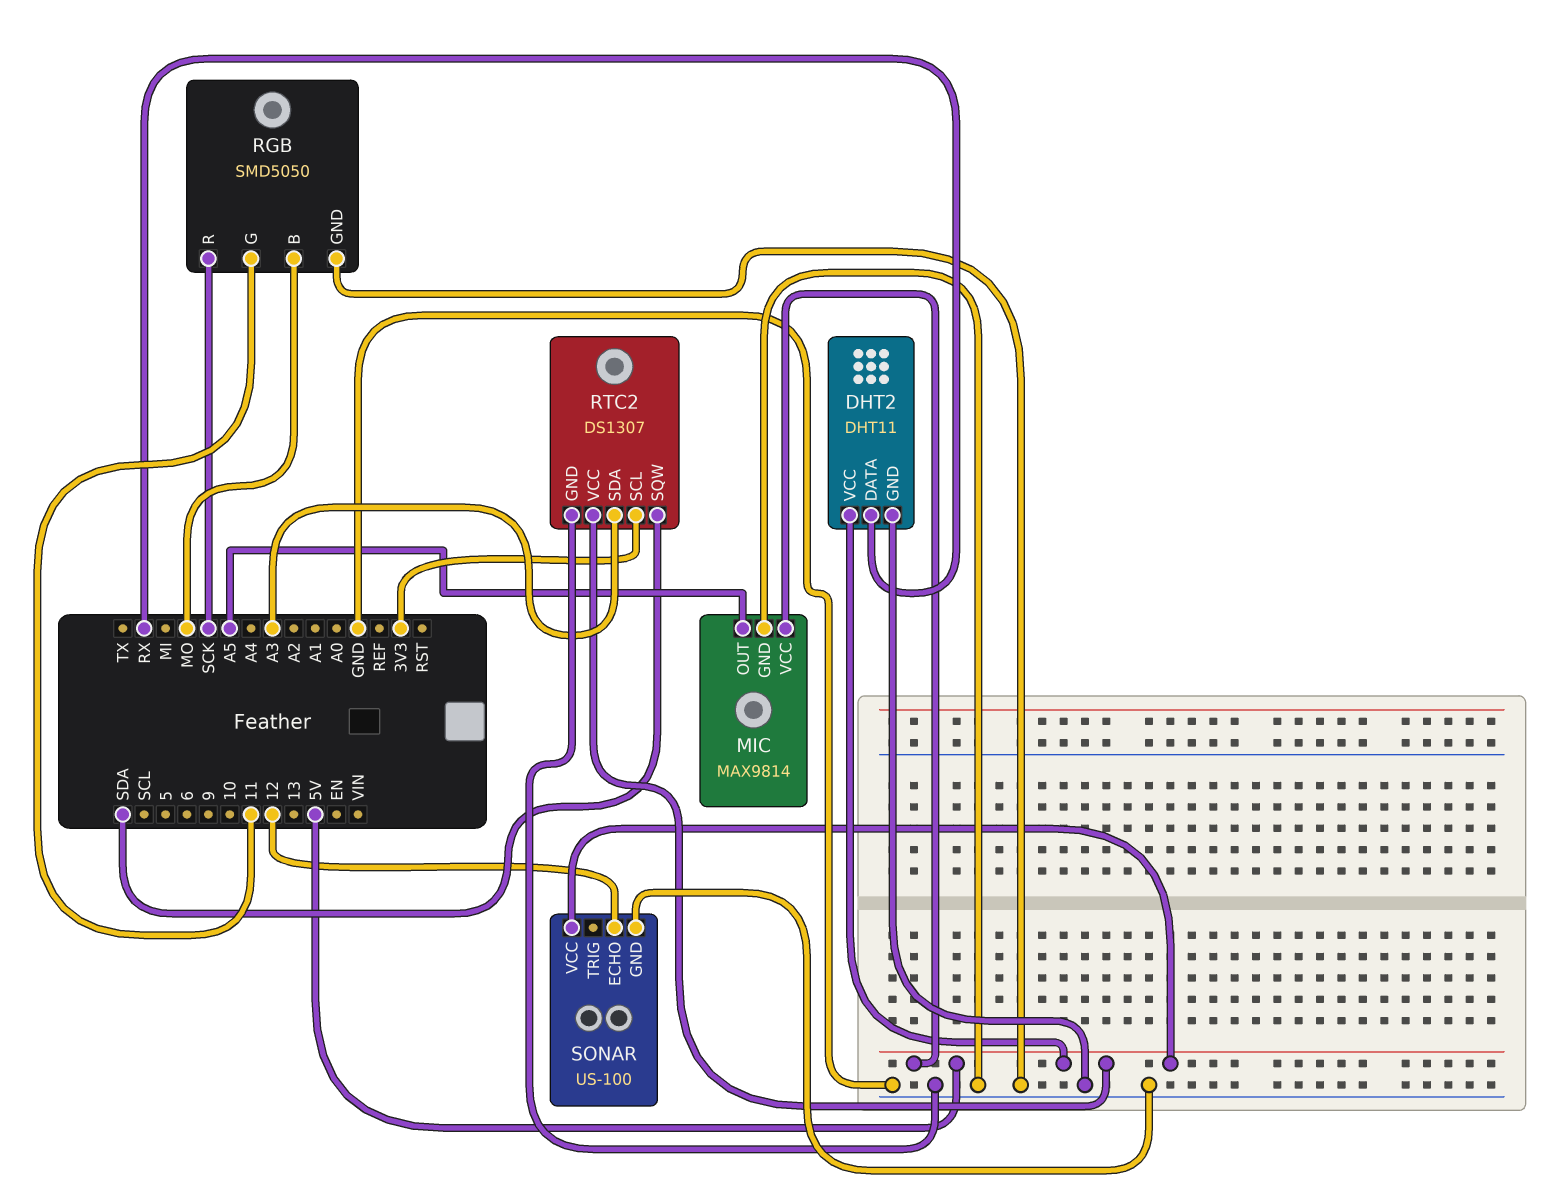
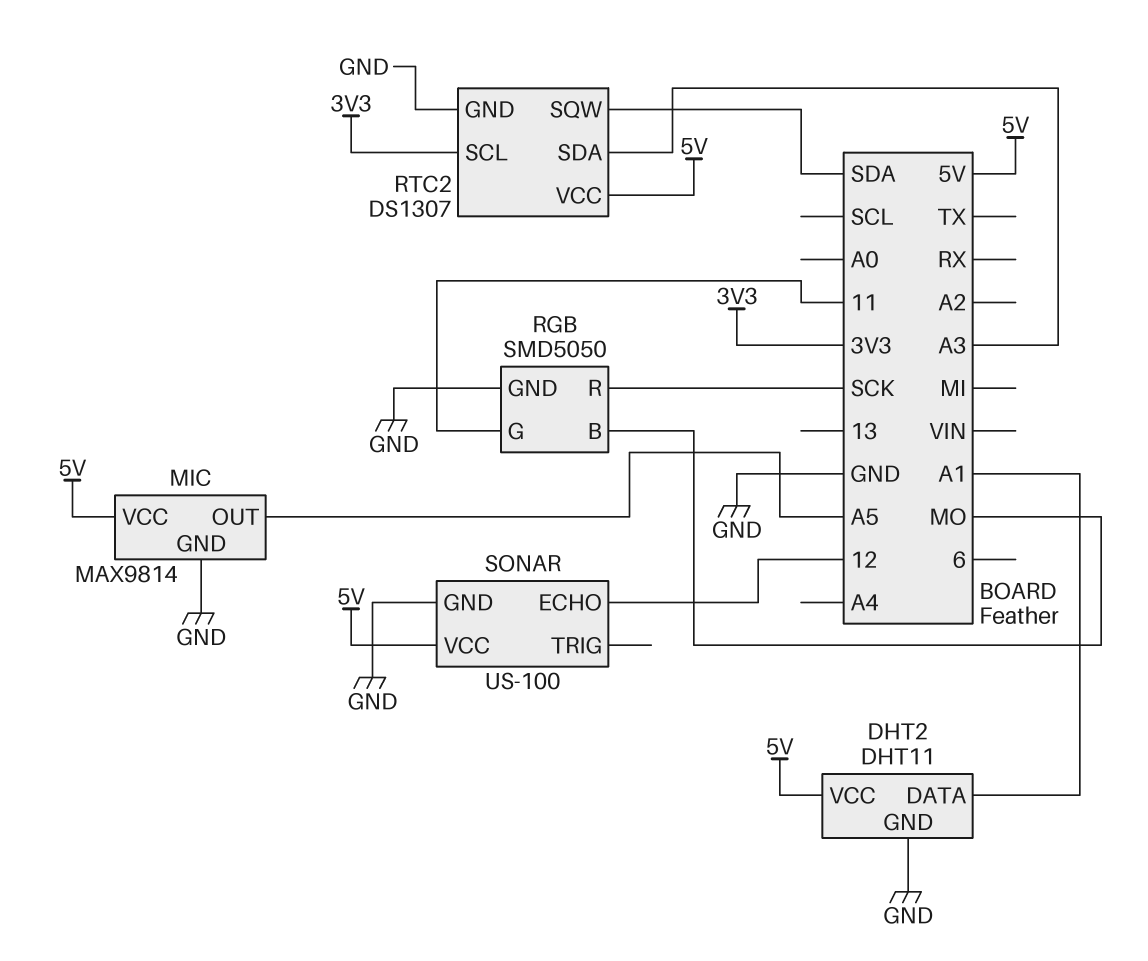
DHT2 pin DATA: RX -> A1

